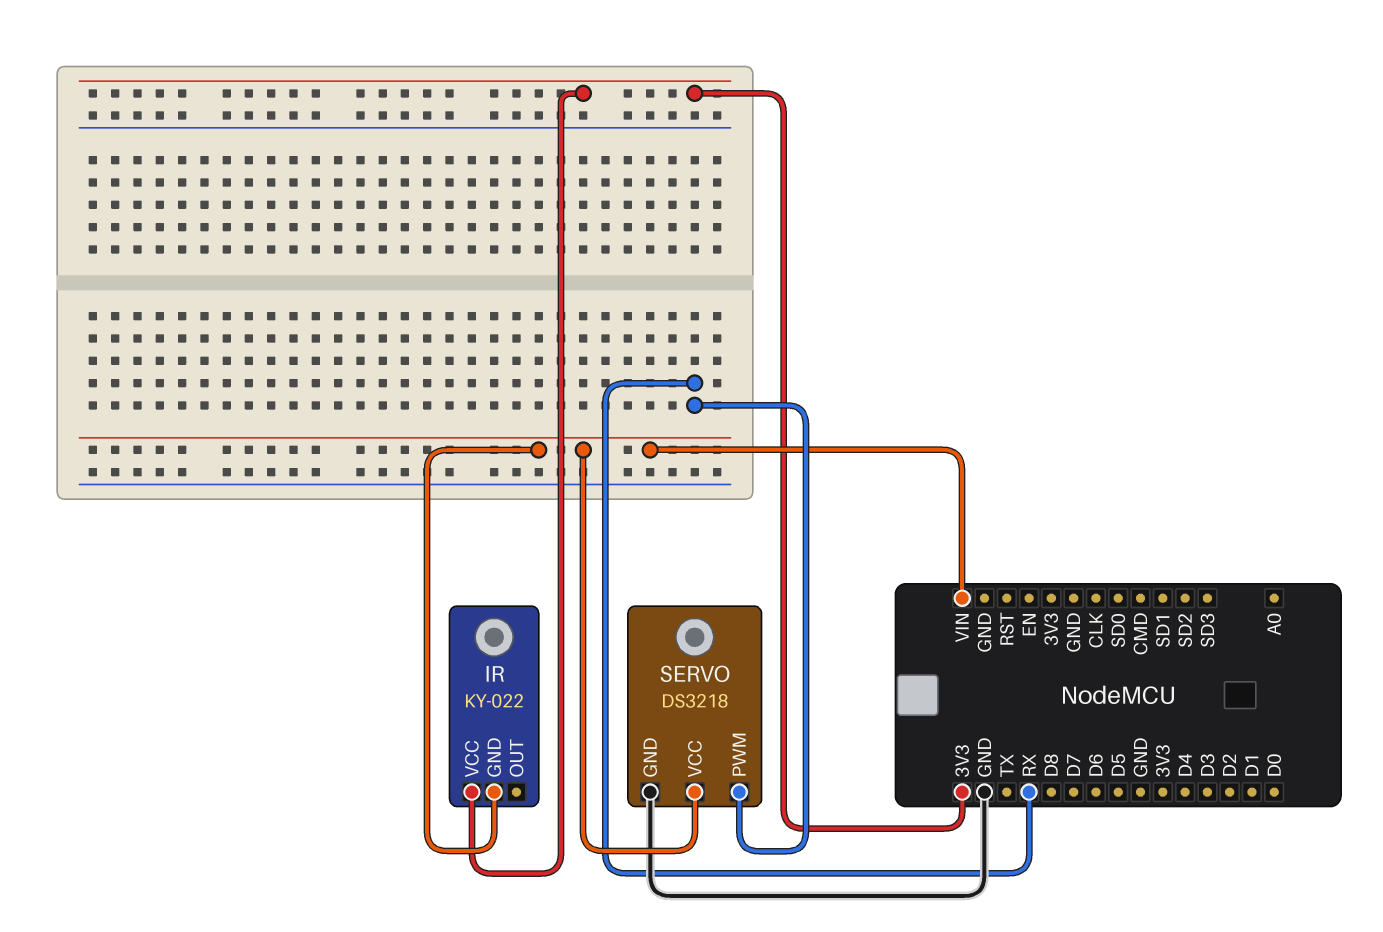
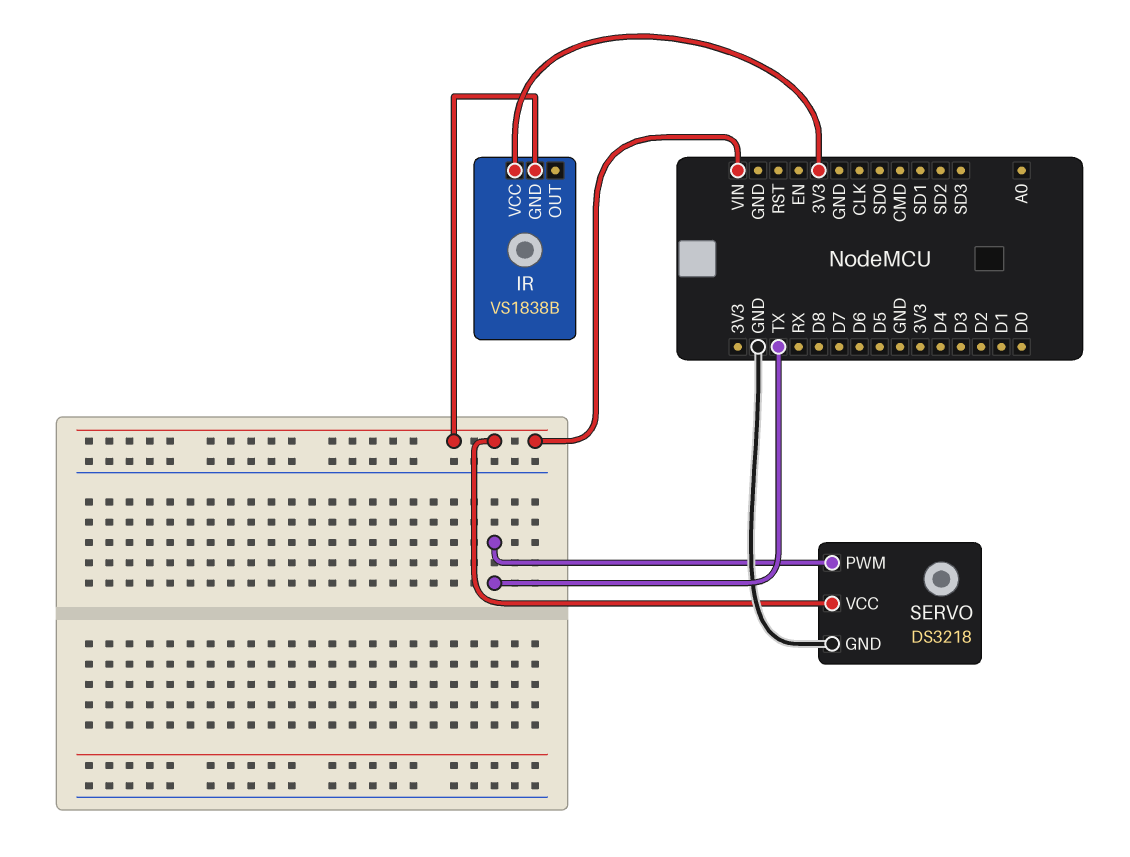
IR: KY-022 -> VS1838B
SERVO pin PWM: RX -> TX

